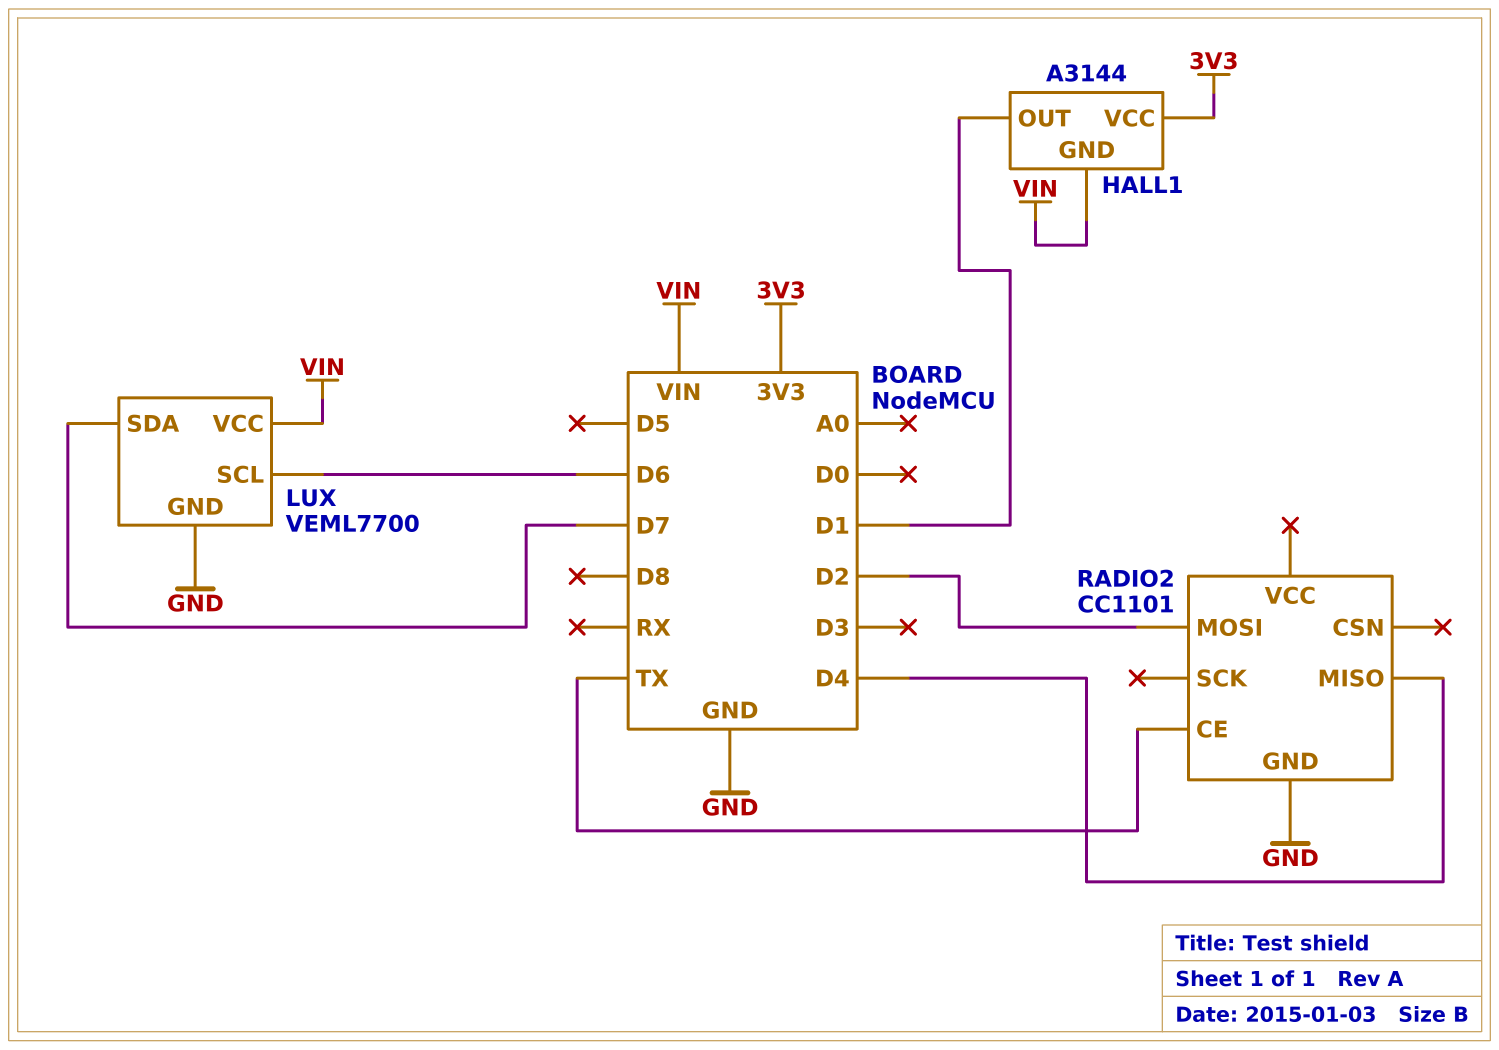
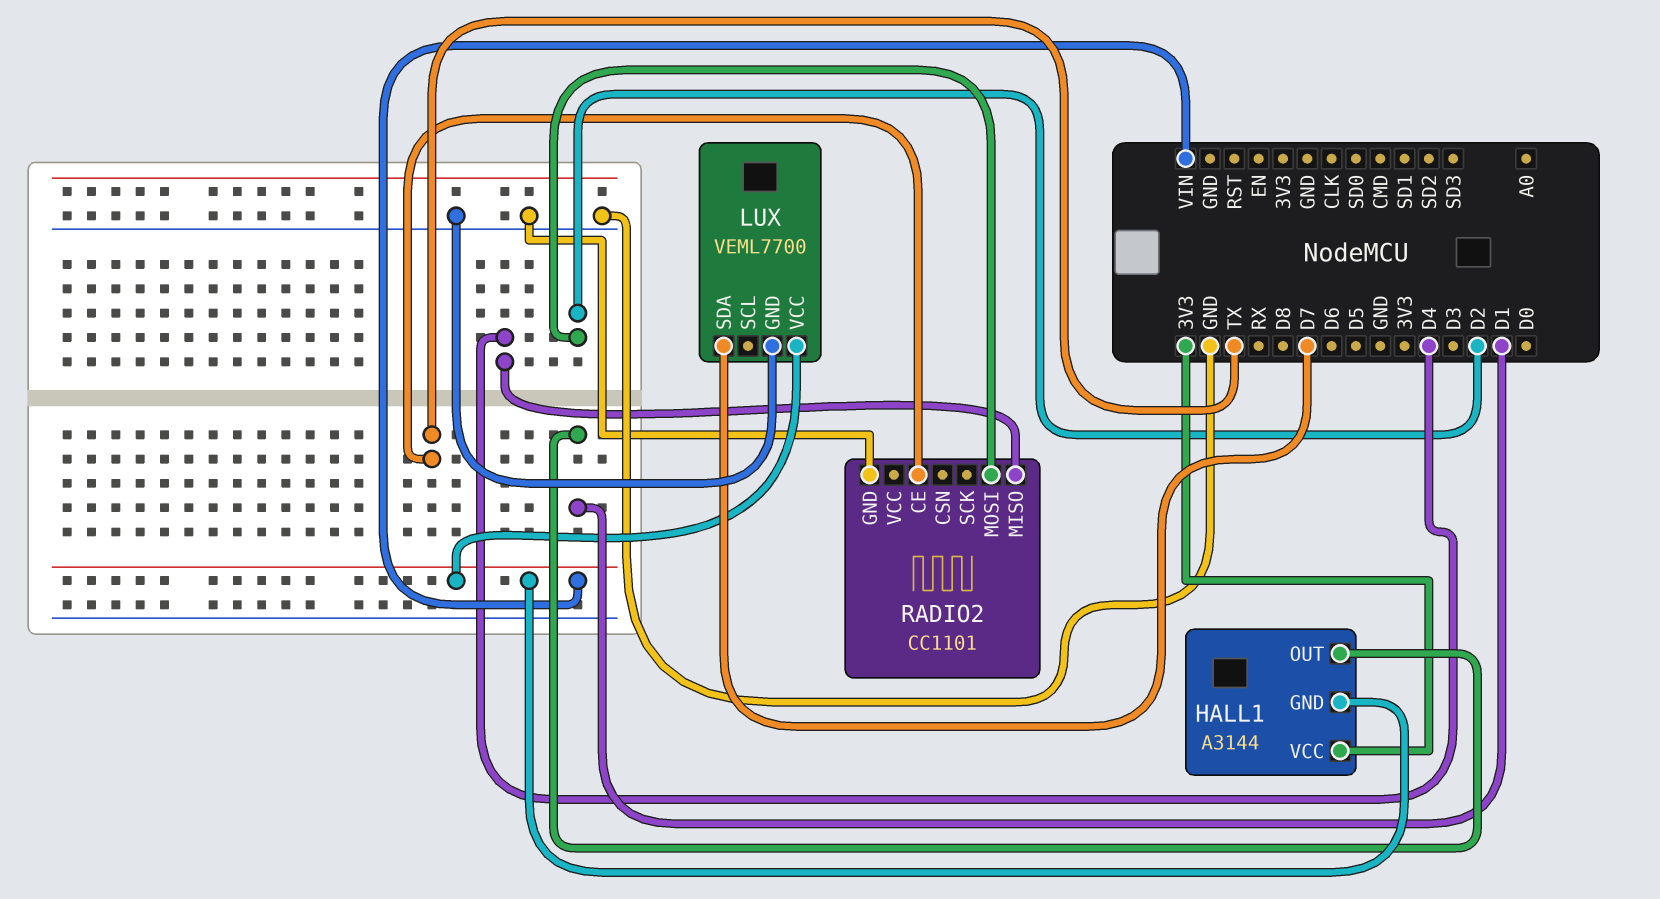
LUX pin SCL: D6 -> none

